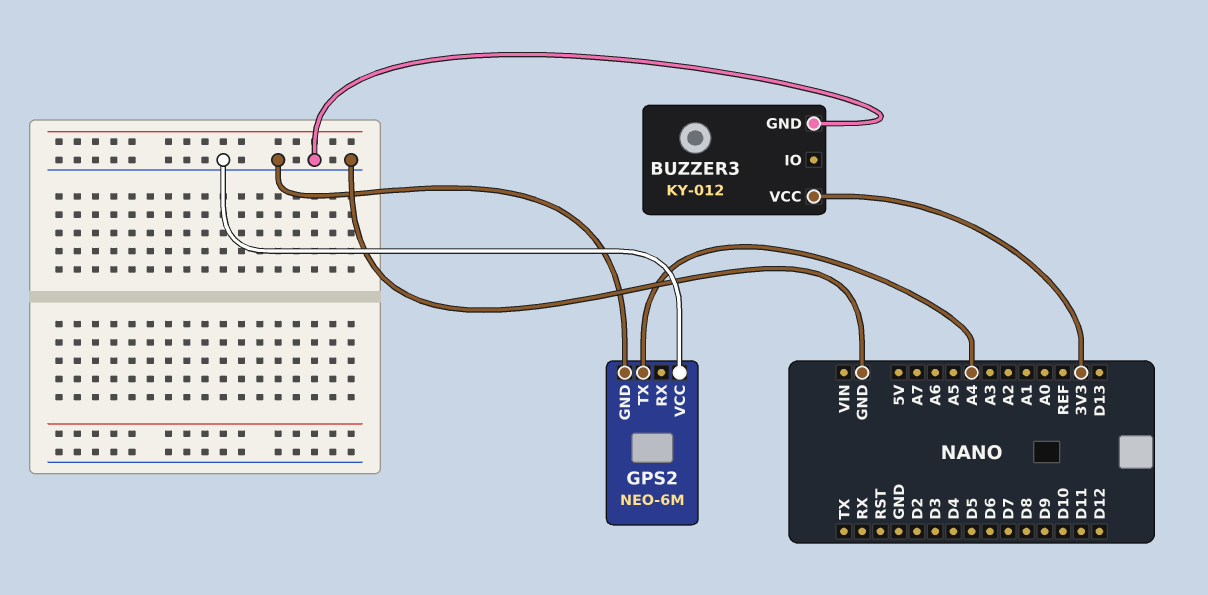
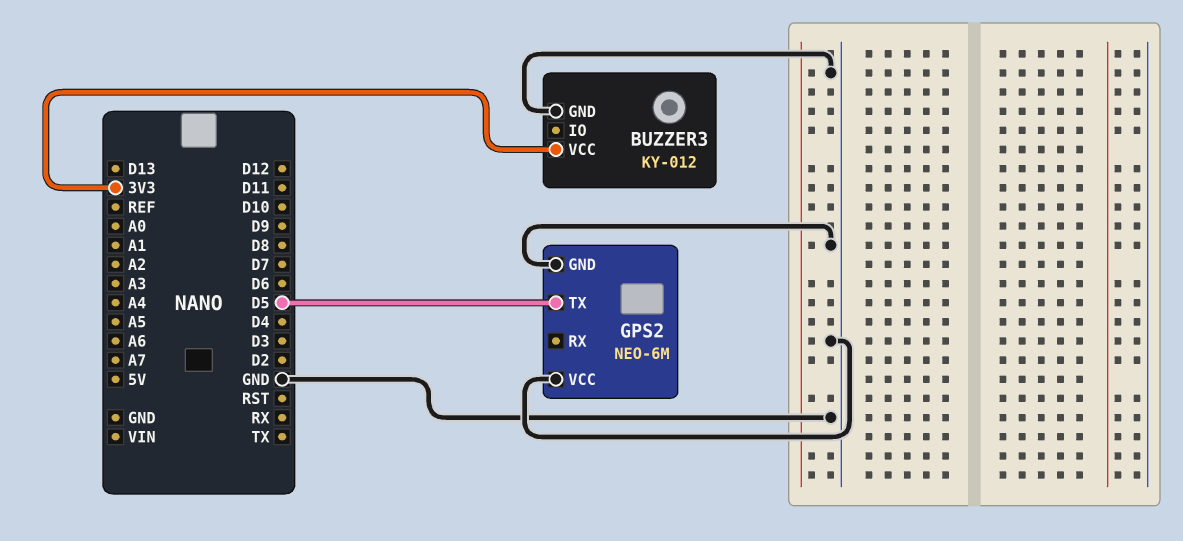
GPS2 pin TX: A4 -> D5

